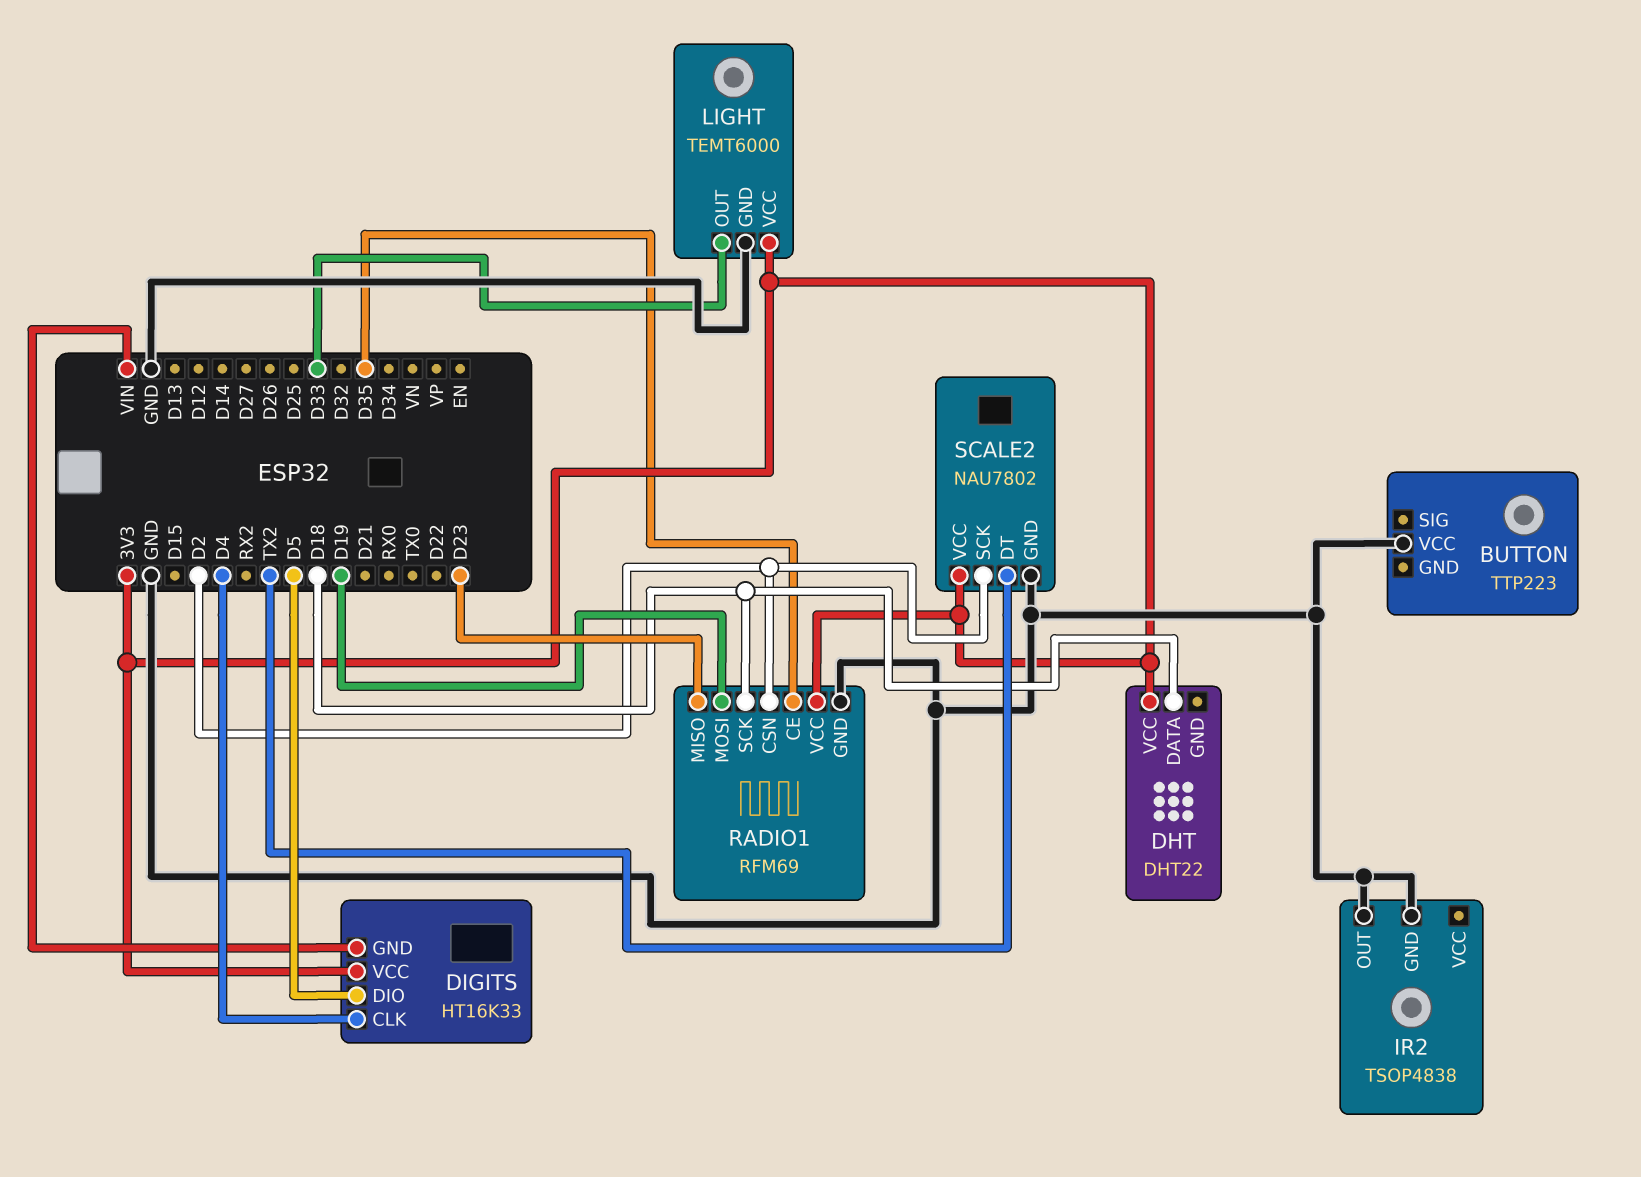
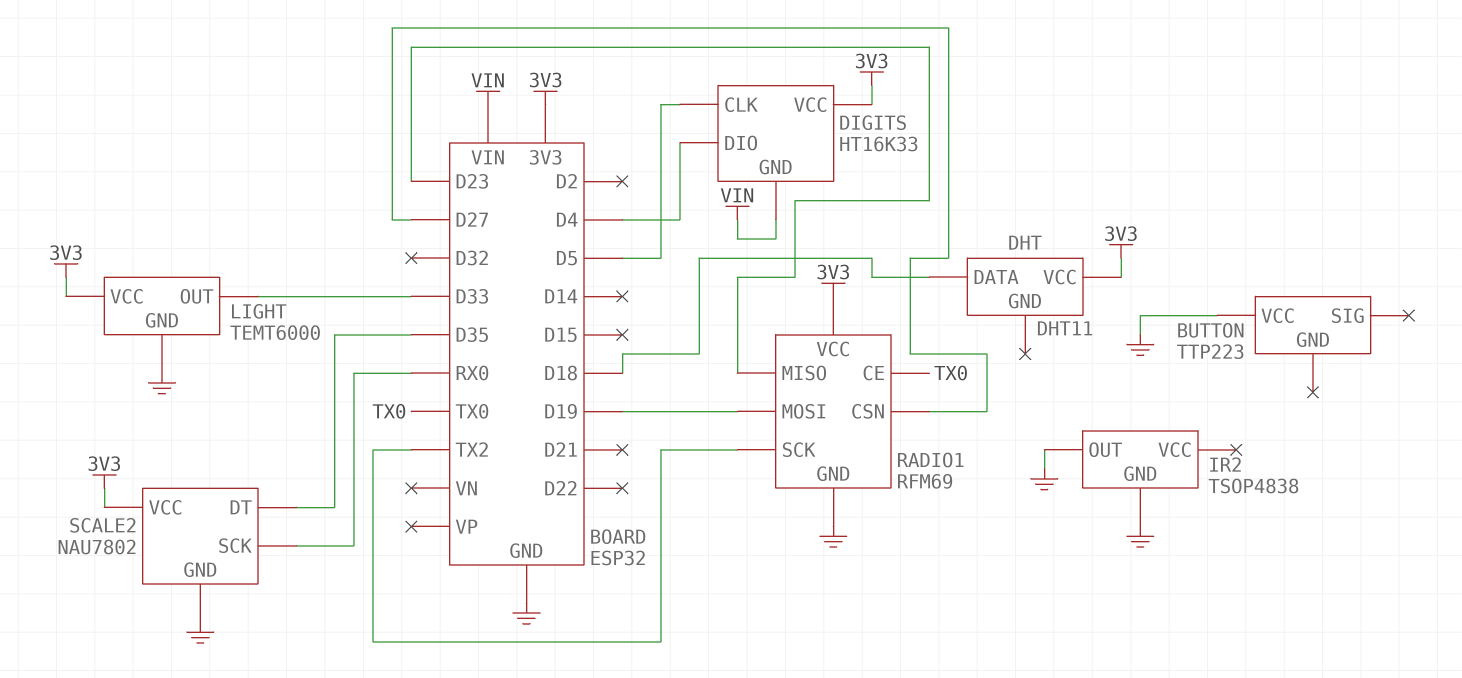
DHT: DHT22 -> DHT11
DIGITS pin CLK: D4 -> D5
DIGITS pin DIO: D5 -> D4
RADIO1 pin CE: D35 -> TX0
RADIO1 pin CSN: D2 -> D27
RADIO1 pin SCK: D18 -> TX2
SCALE2 pin DT: TX2 -> D35
SCALE2 pin SCK: D2 -> RX0

